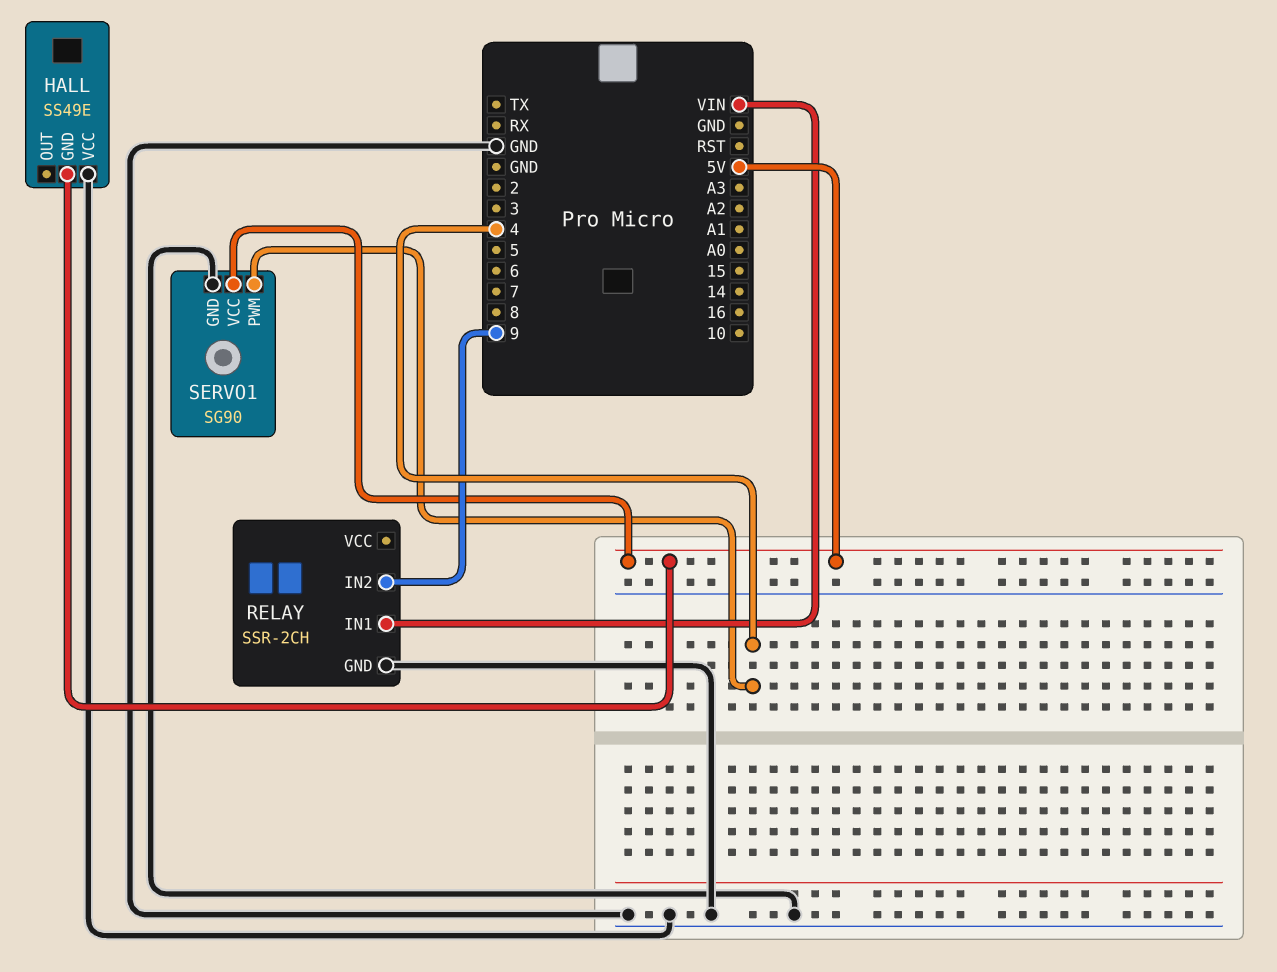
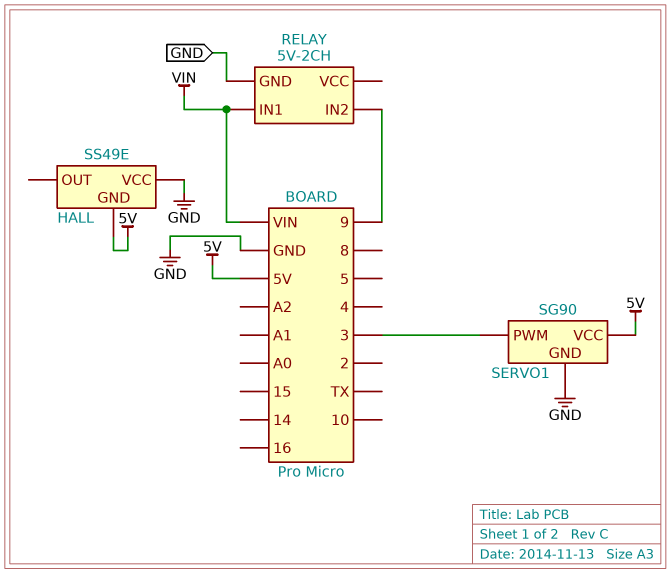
RELAY: SSR-2CH -> 5V-2CH
SERVO1 pin PWM: 4 -> 3

